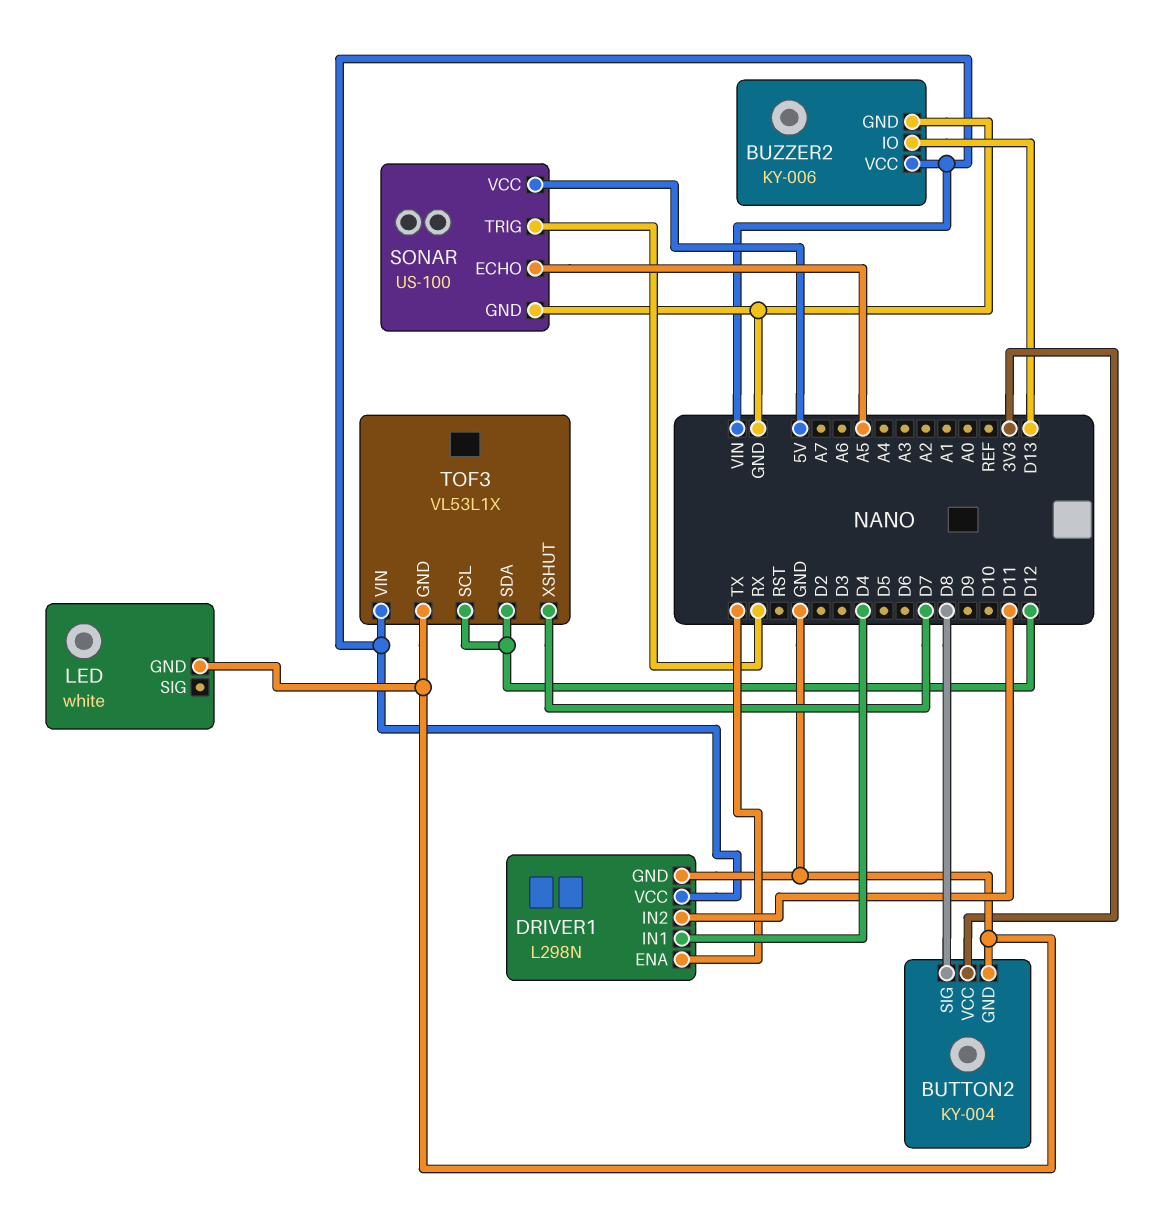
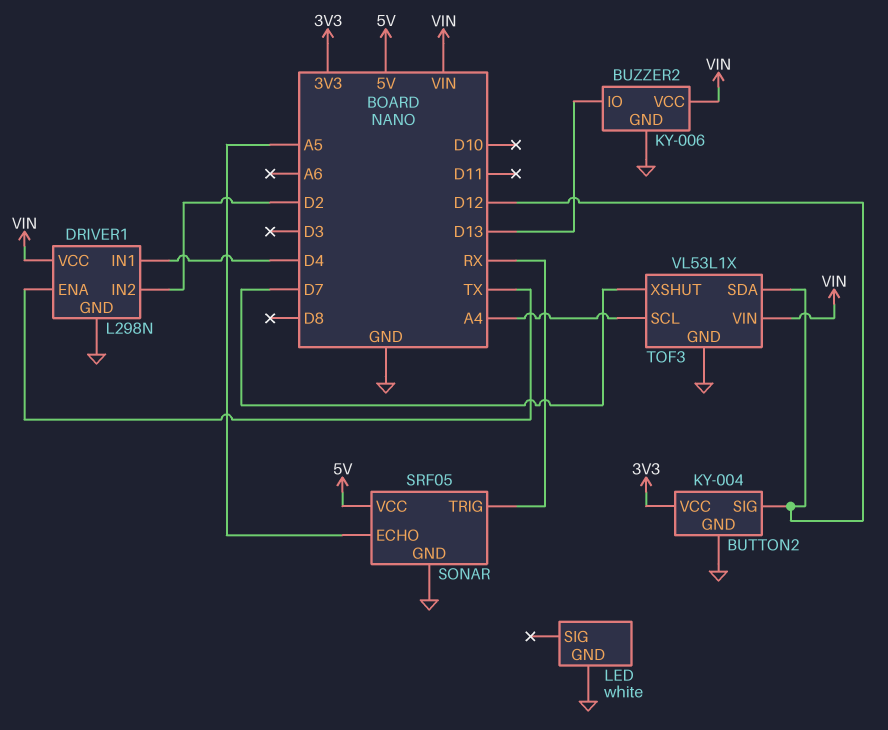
BUTTON2 pin SIG: D8 -> D12
DRIVER1 pin IN2: D11 -> D2
SONAR: US-100 -> SRF05
TOF3 pin SCL: D12 -> A4

